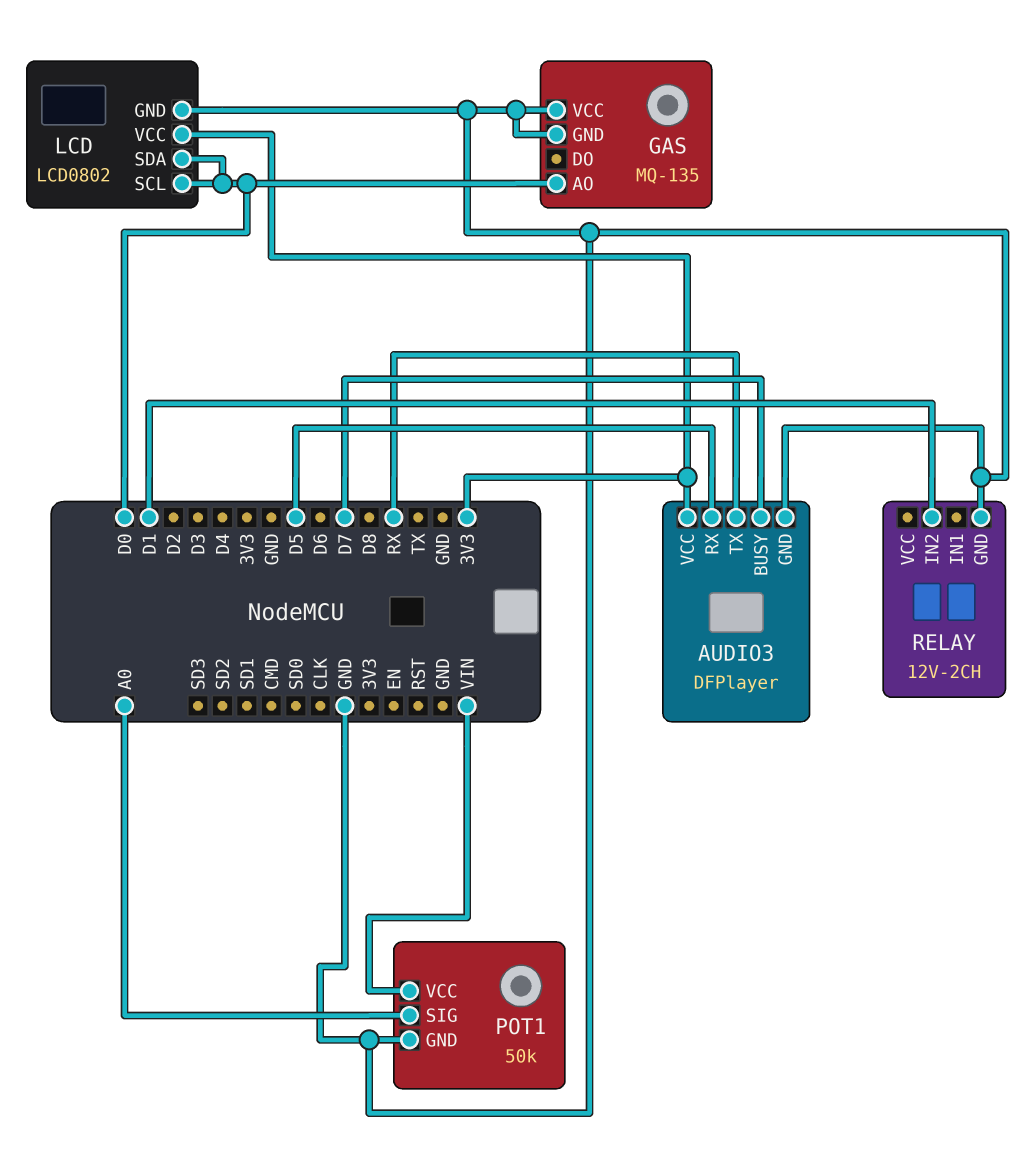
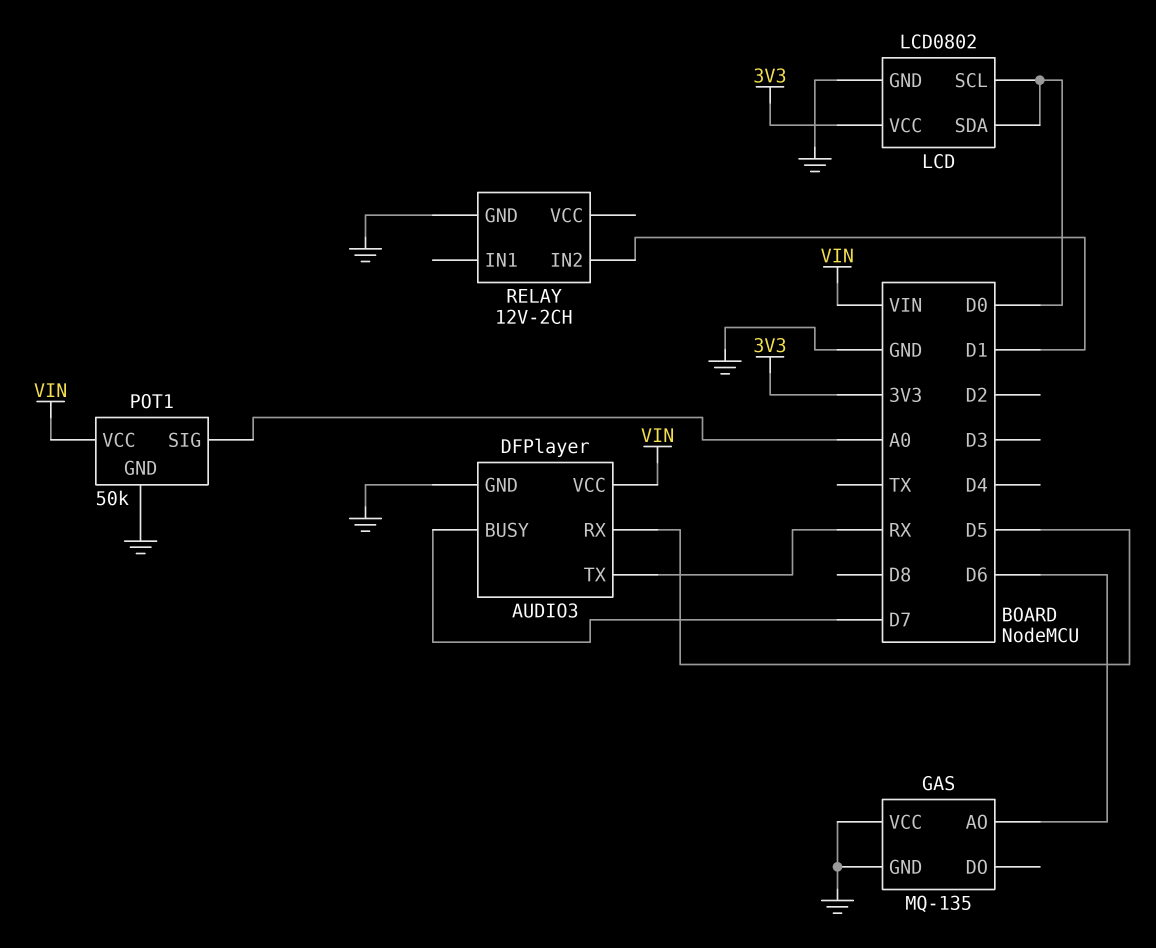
AUDIO3 pin VCC: 3V3 -> VIN
GAS pin AO: D0 -> D6

